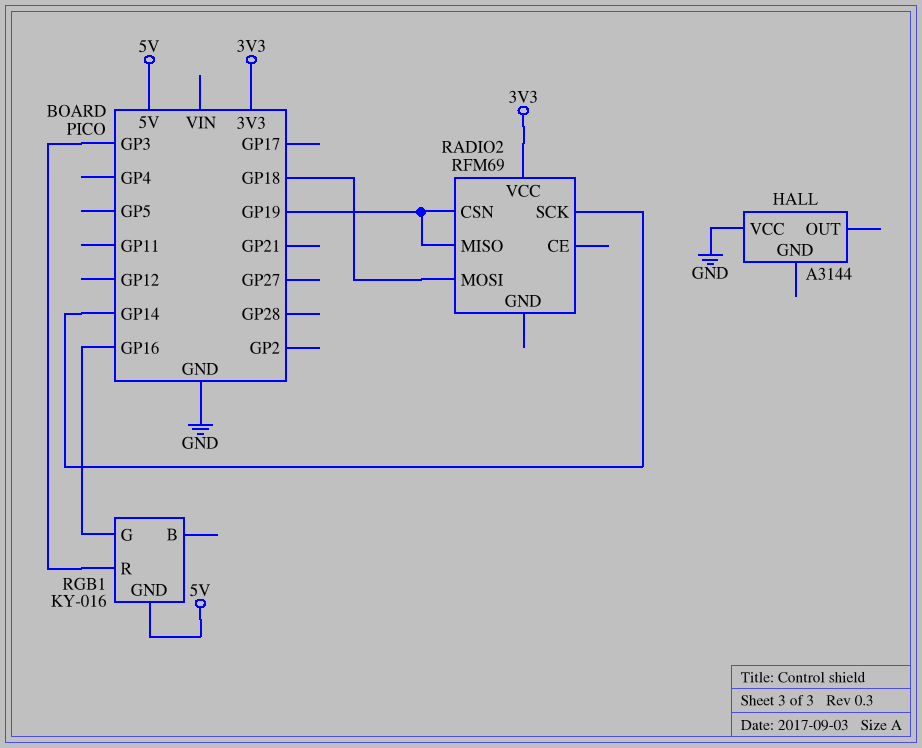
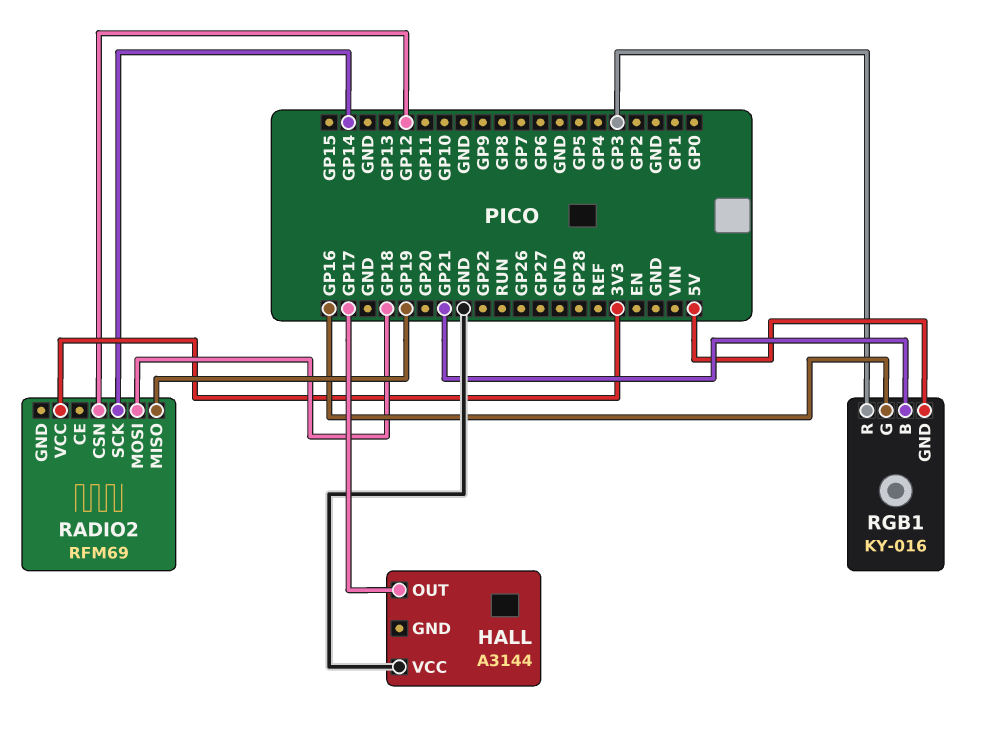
HALL pin OUT: none -> GP17
RADIO2 pin CSN: GP19 -> GP12
RGB1 pin B: none -> GP21

